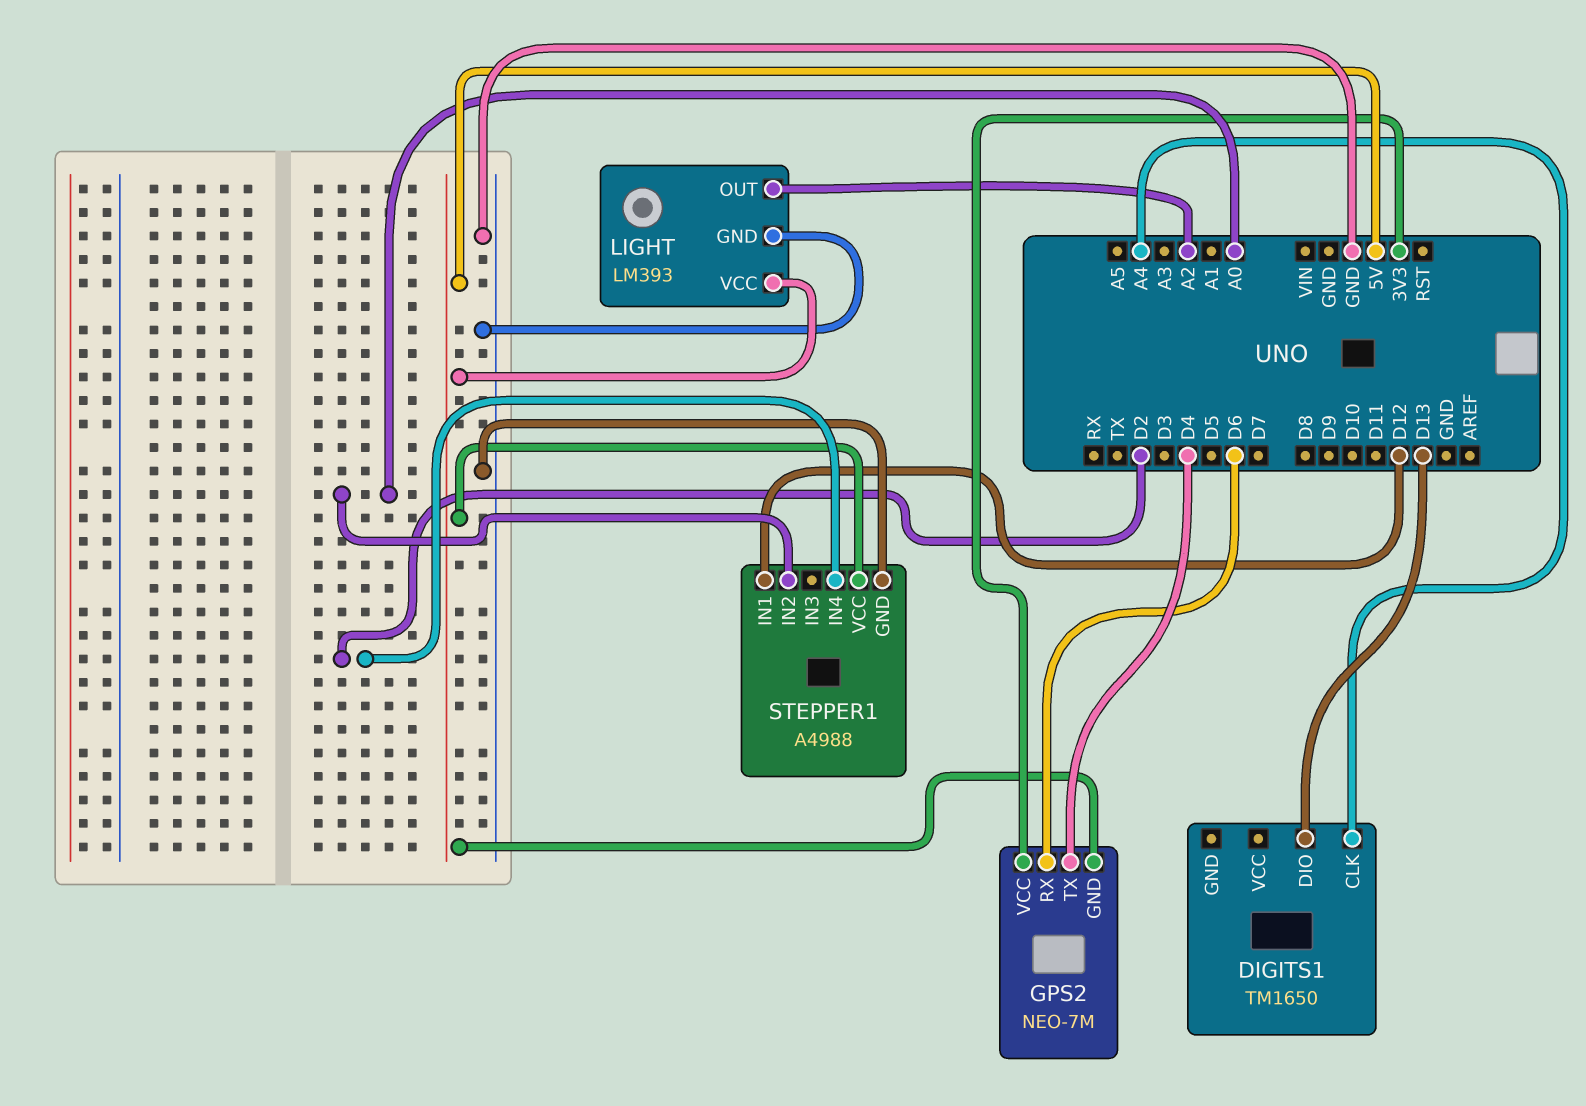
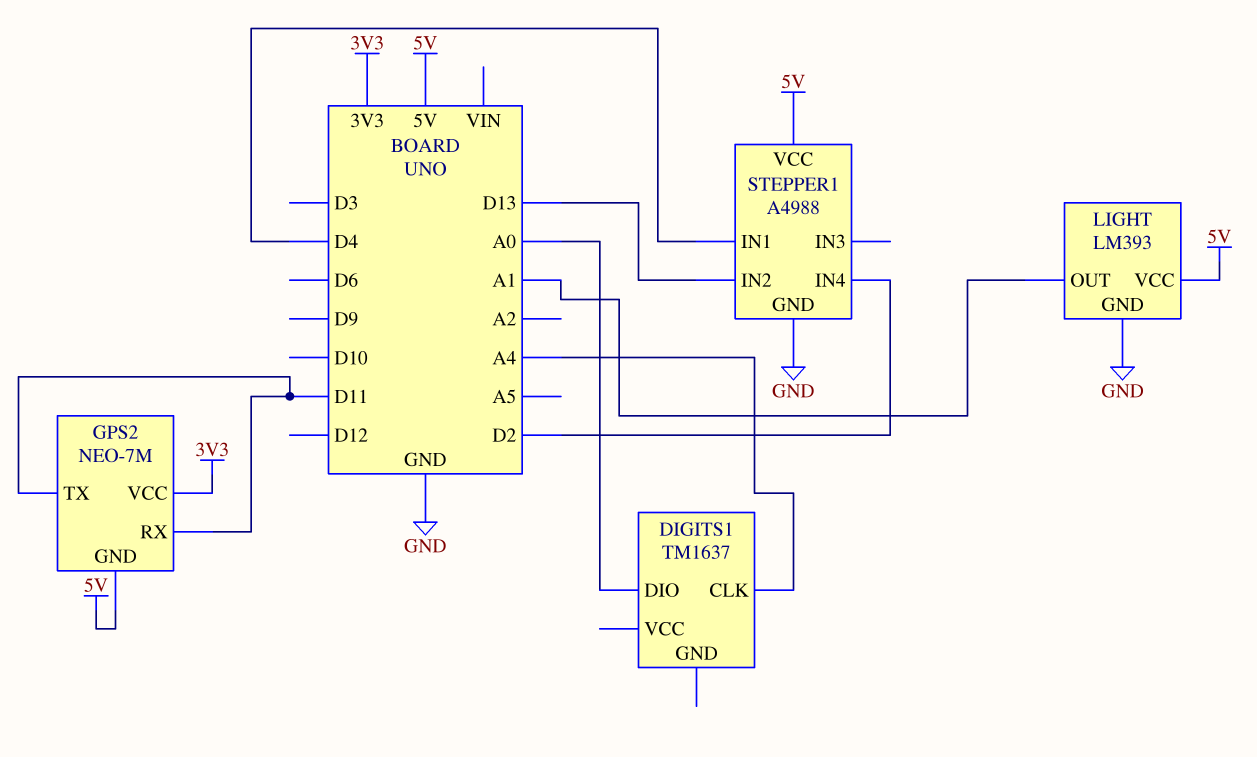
DIGITS1: TM1650 -> TM1637
DIGITS1 pin DIO: D13 -> A0
GPS2 pin RX: D6 -> D11
GPS2 pin TX: D4 -> D11
LIGHT pin OUT: A2 -> A1
STEPPER1 pin IN1: D12 -> D4
STEPPER1 pin IN2: A0 -> D13

